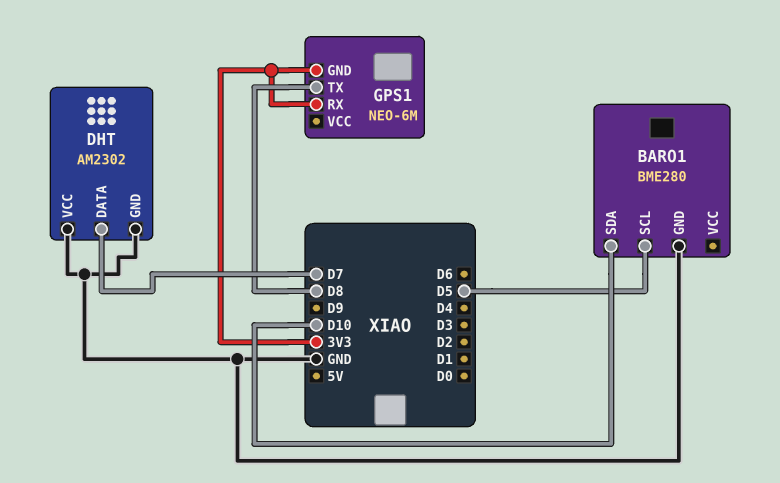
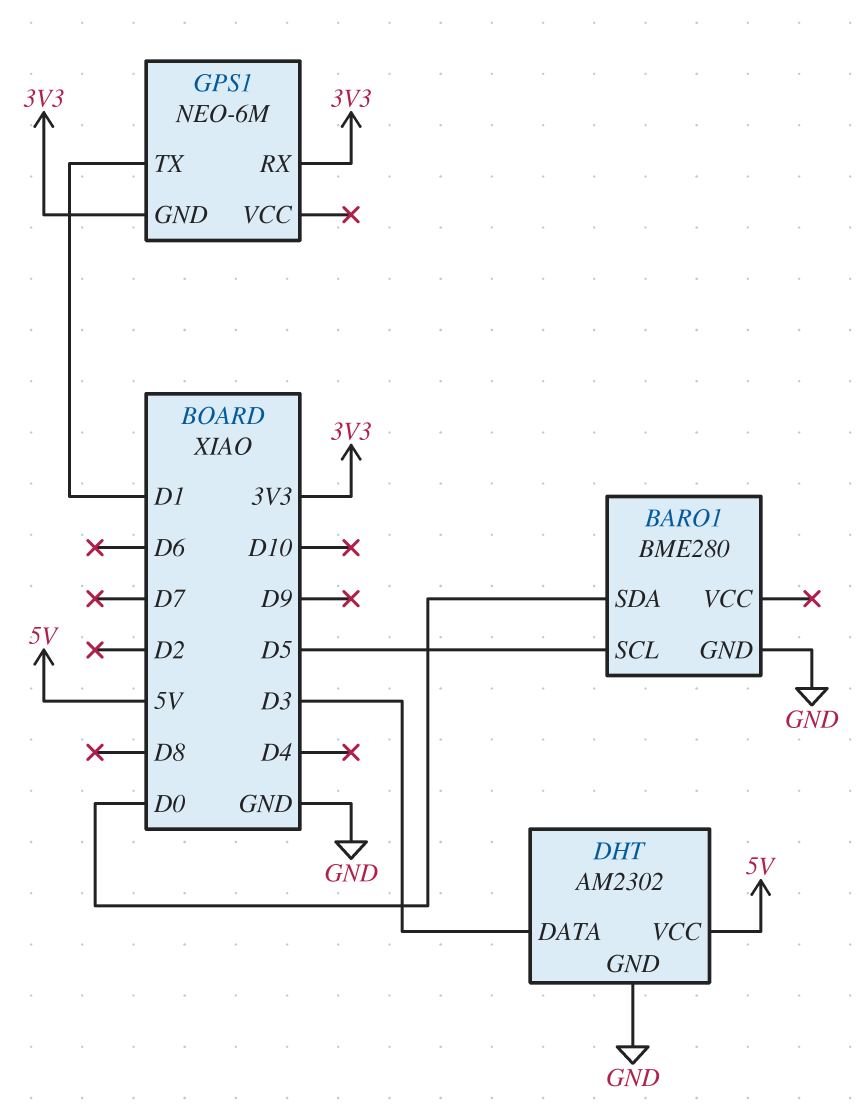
BARO1 pin SDA: D10 -> D0
DHT pin DATA: D7 -> D3
DHT pin VCC: GND -> 5V
GPS1 pin TX: D8 -> D1

